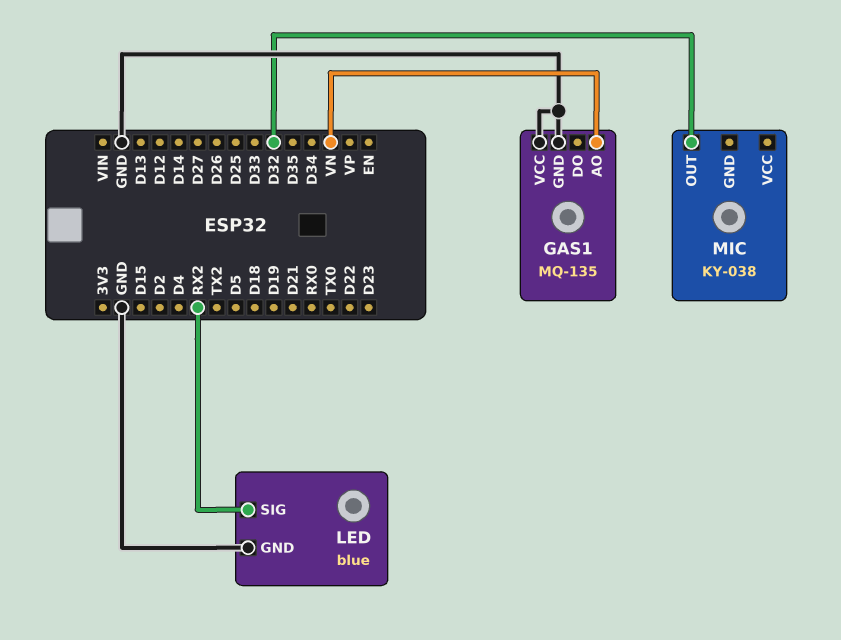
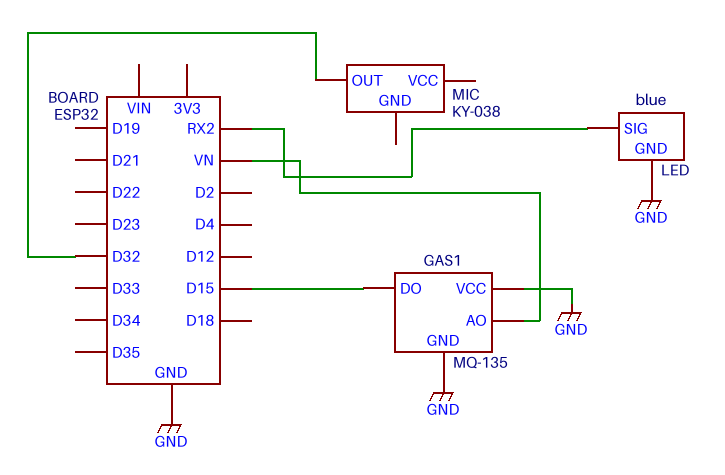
GAS1 pin DO: none -> D15

